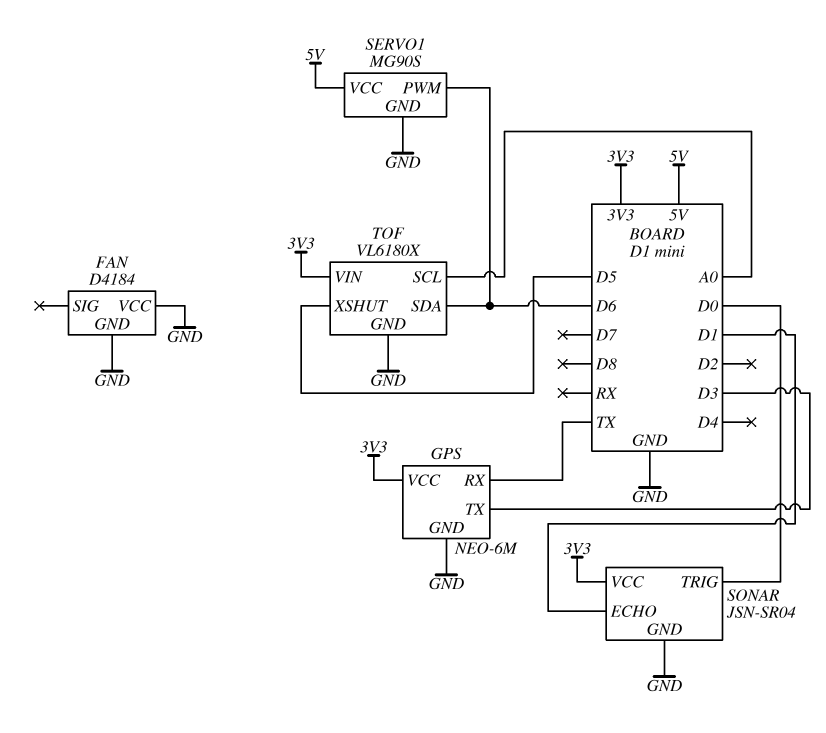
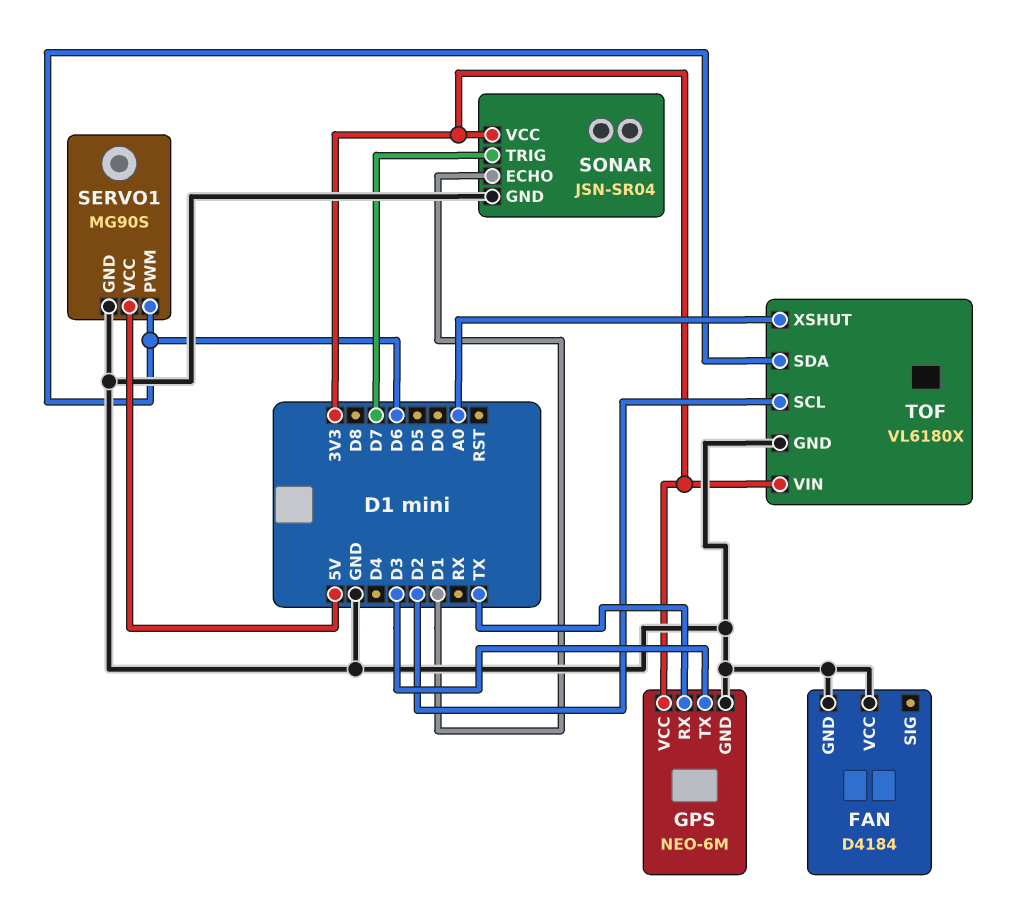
SONAR pin TRIG: D0 -> D7
TOF pin SCL: A0 -> D2
TOF pin XSHUT: D5 -> A0

